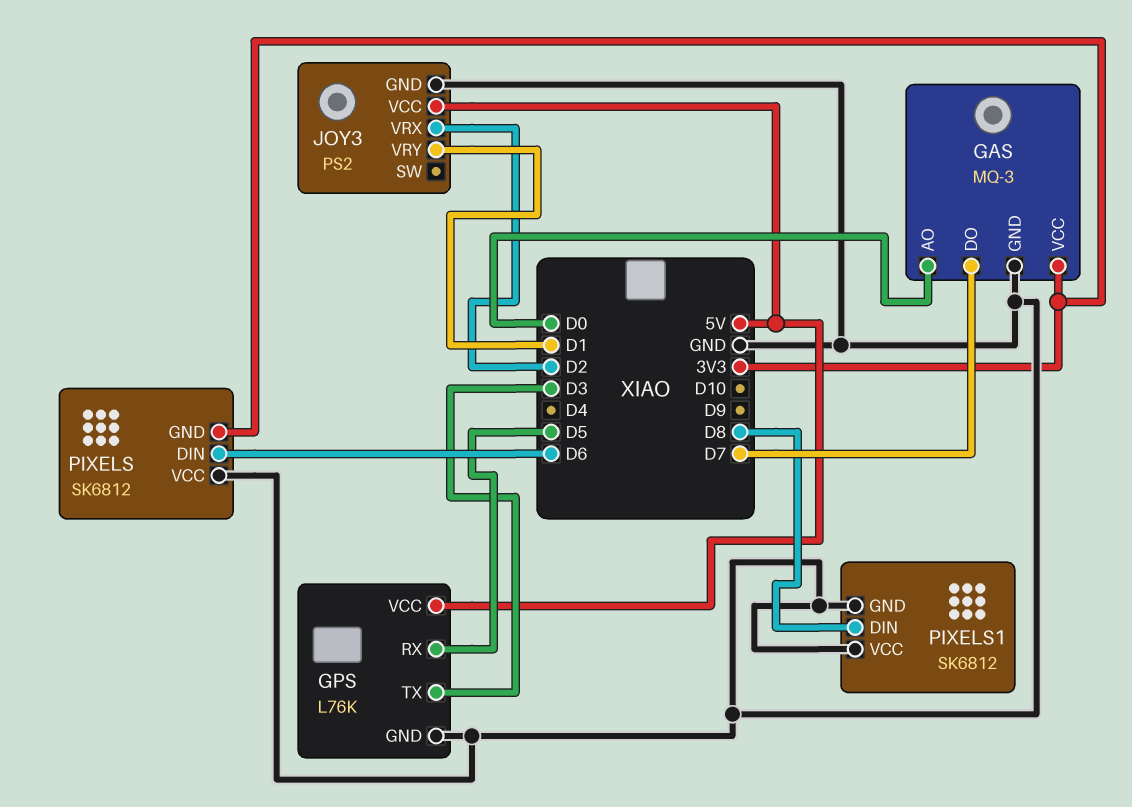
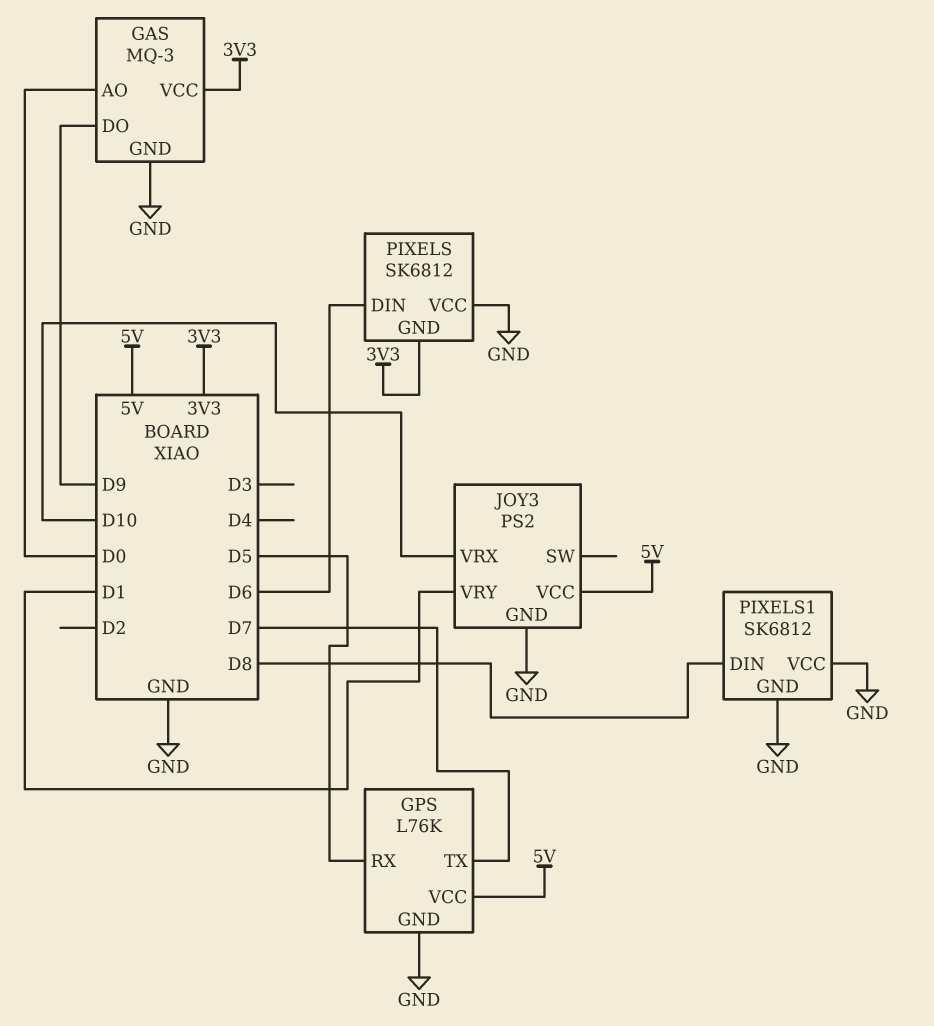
GAS pin DO: D7 -> D9
GPS pin TX: D3 -> D7
JOY3 pin VRX: D2 -> D10

